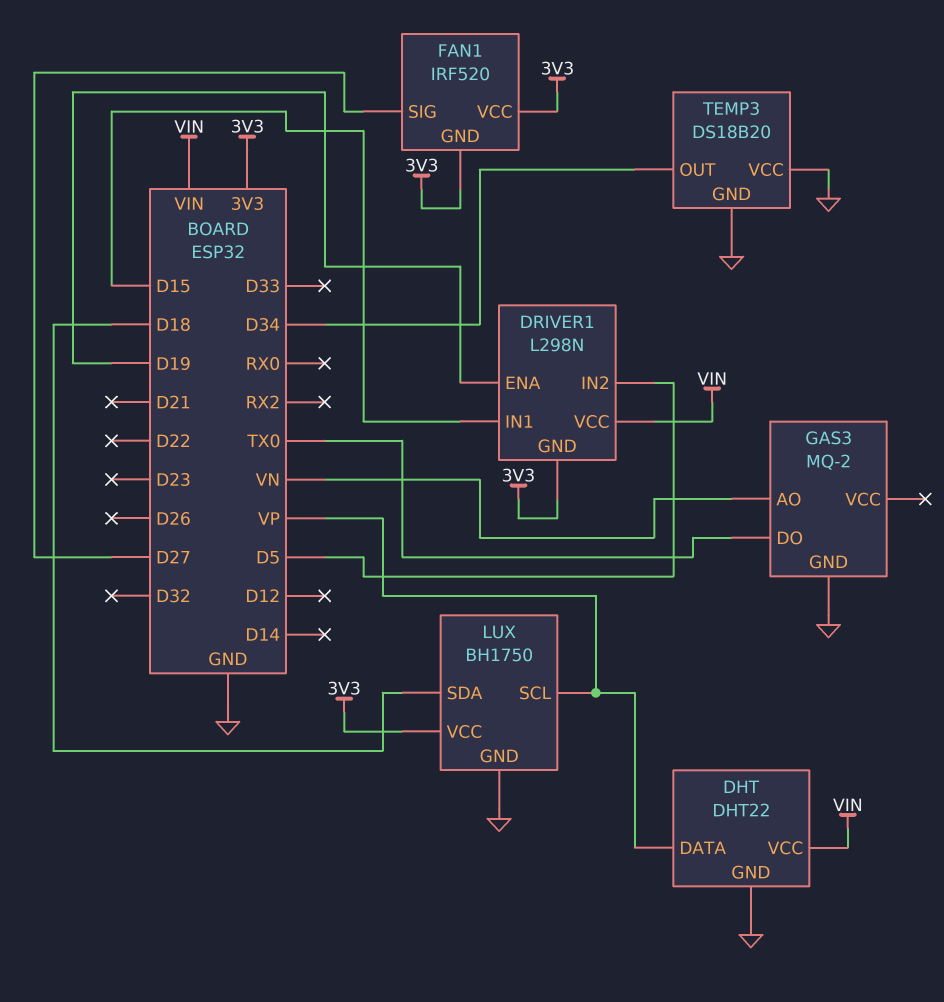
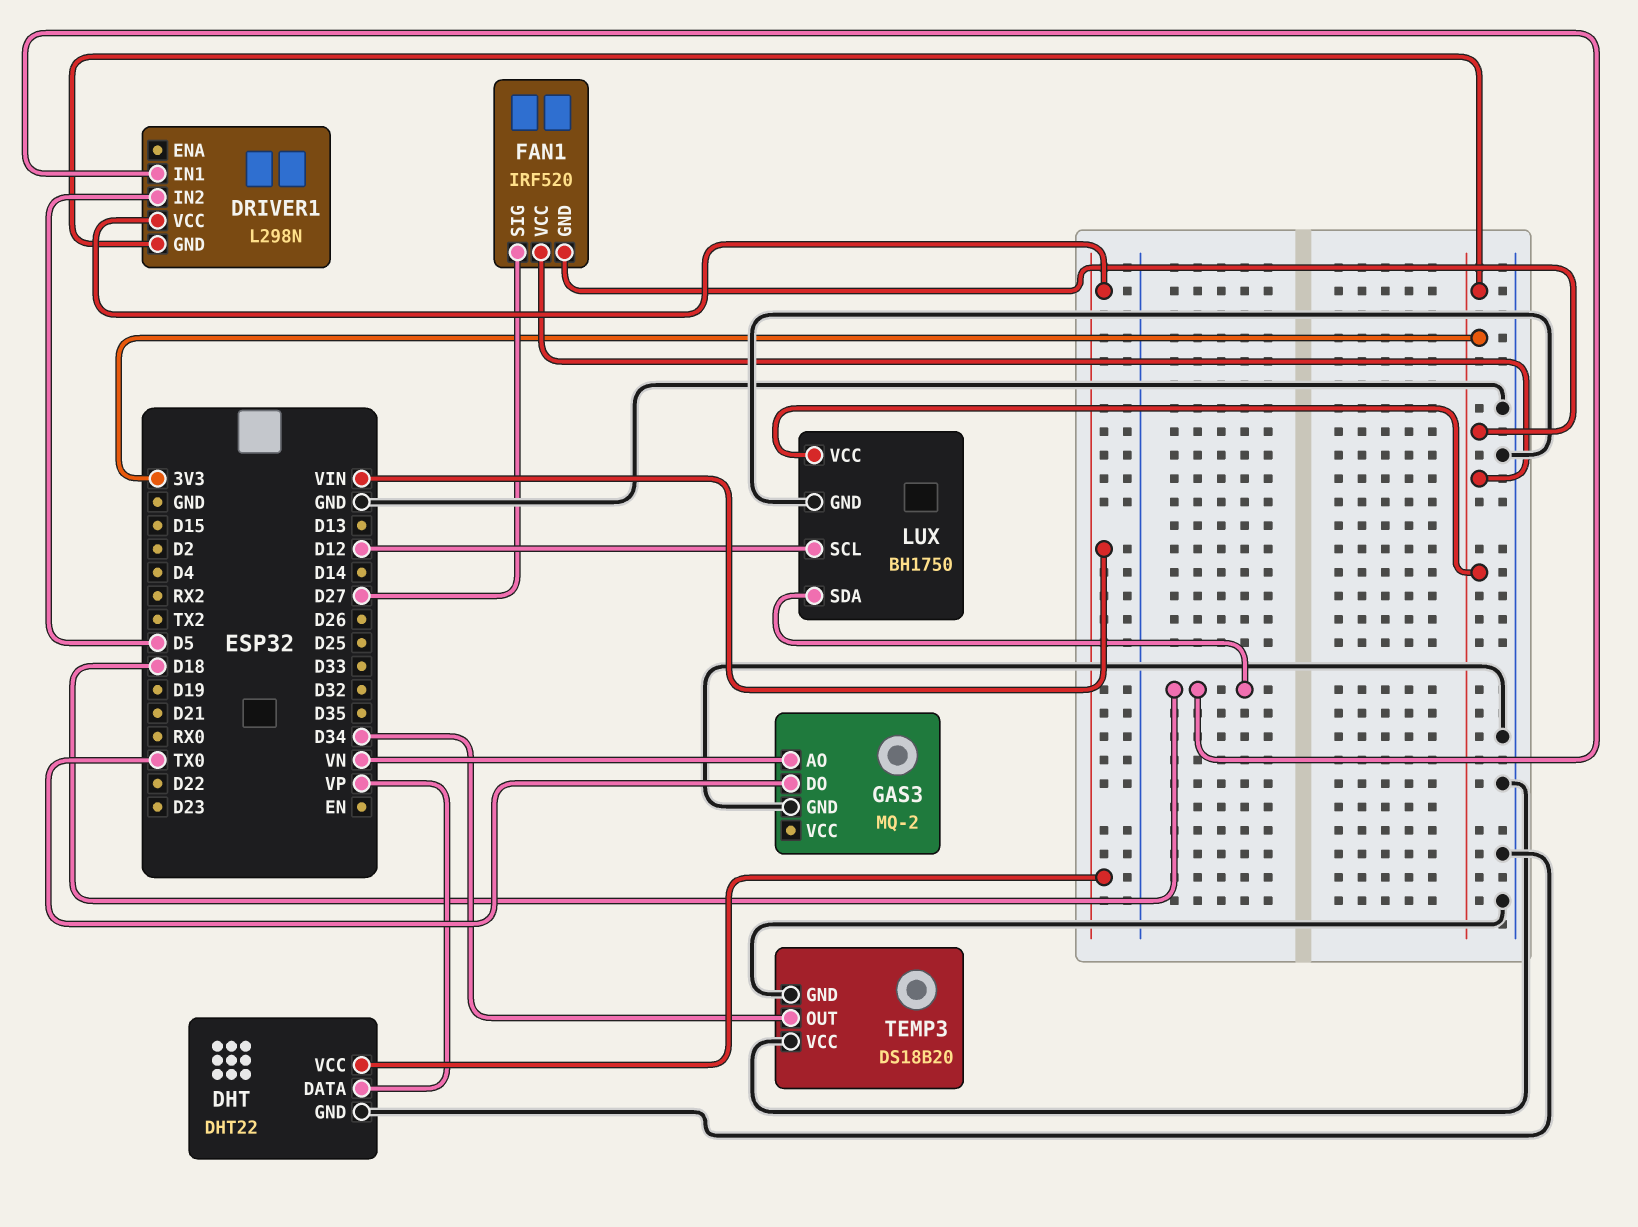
DRIVER1 pin ENA: D19 -> none
DRIVER1 pin IN1: D15 -> D18
LUX pin SCL: VP -> D12

